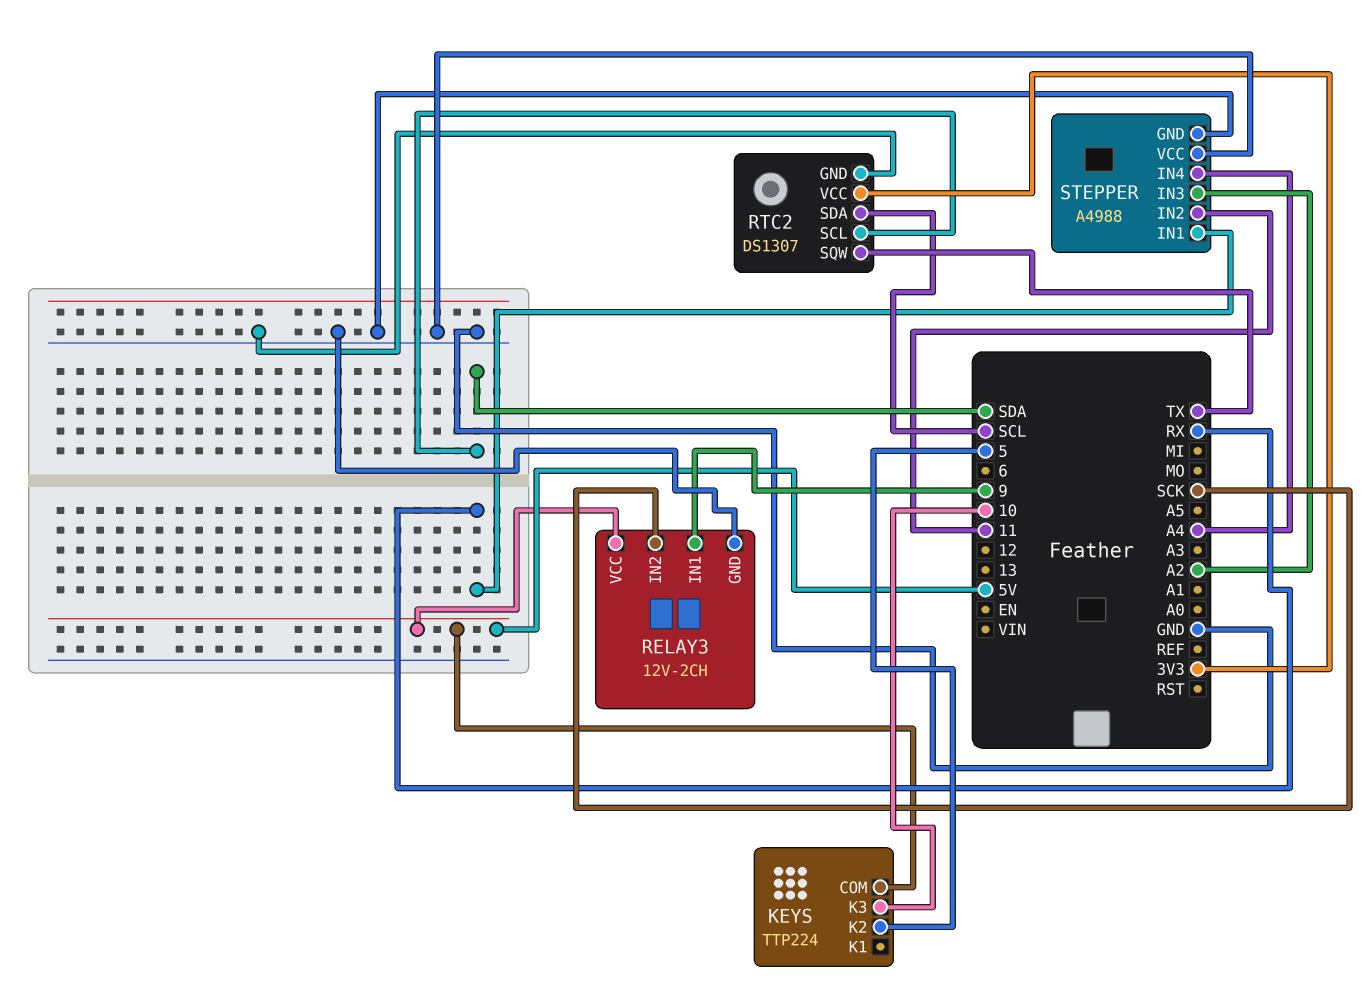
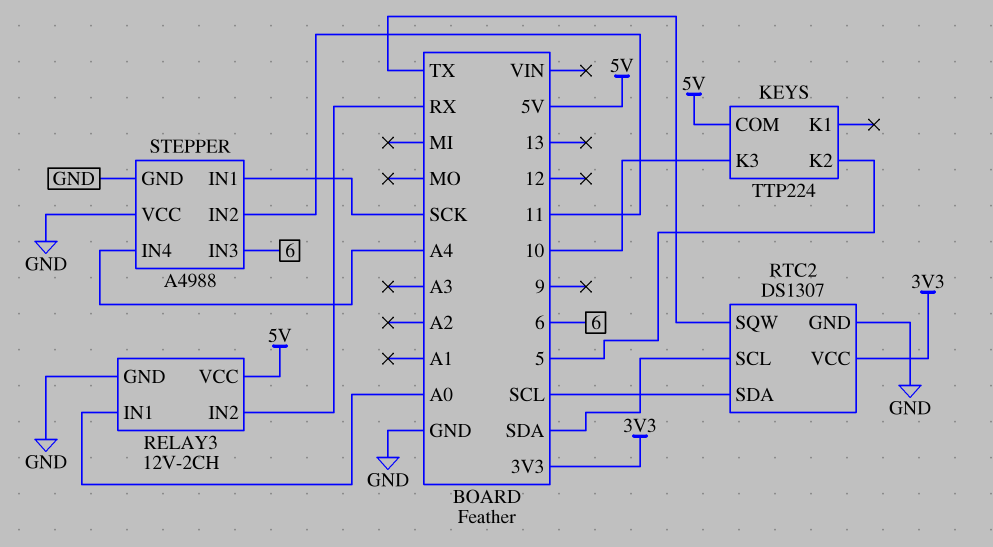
RELAY3 pin IN1: 9 -> A0
RELAY3 pin IN2: SCK -> RX
STEPPER pin IN1: RX -> SCK
STEPPER pin IN3: A2 -> 6

